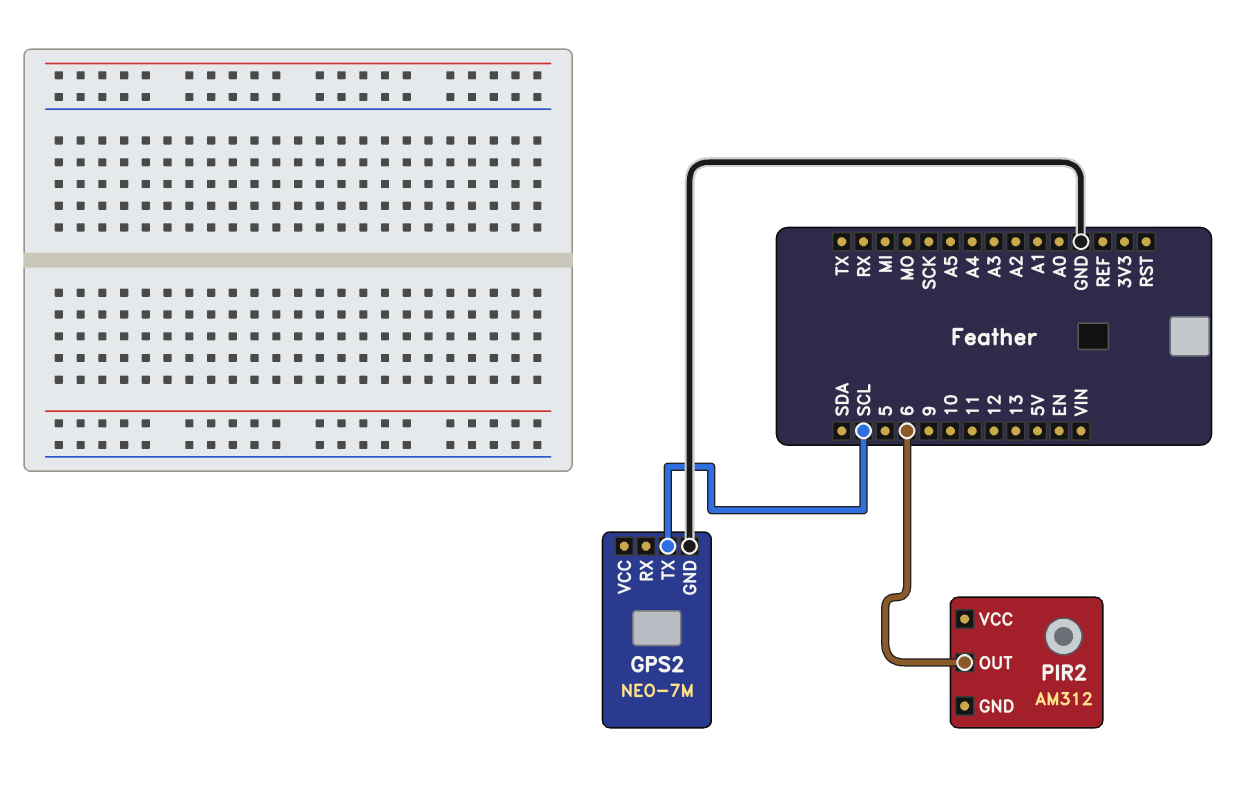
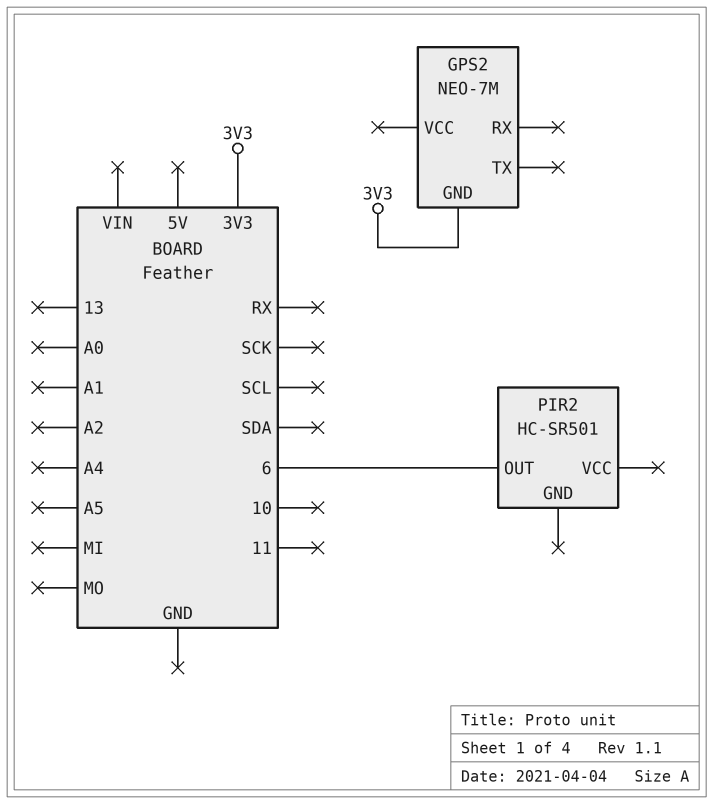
GPS2 pin GND: GND -> 3V3
GPS2 pin TX: SCL -> none
PIR2: AM312 -> HC-SR501

